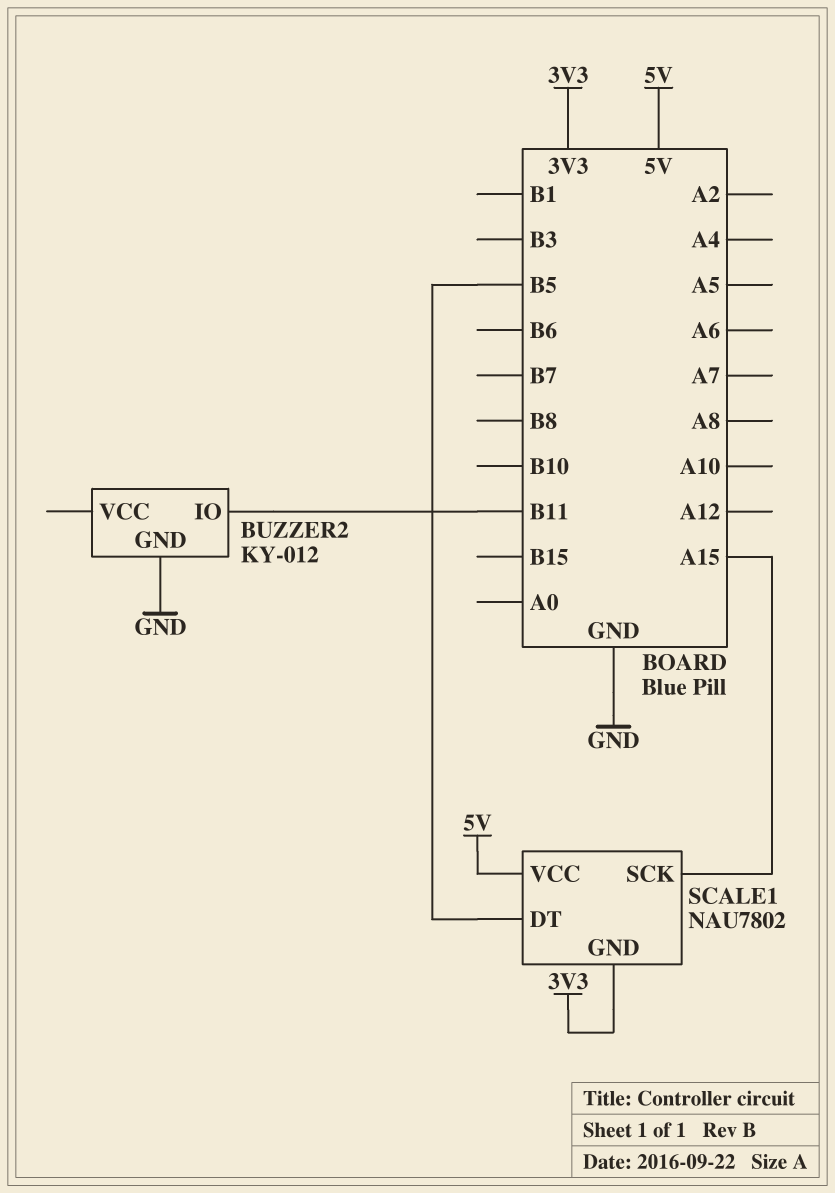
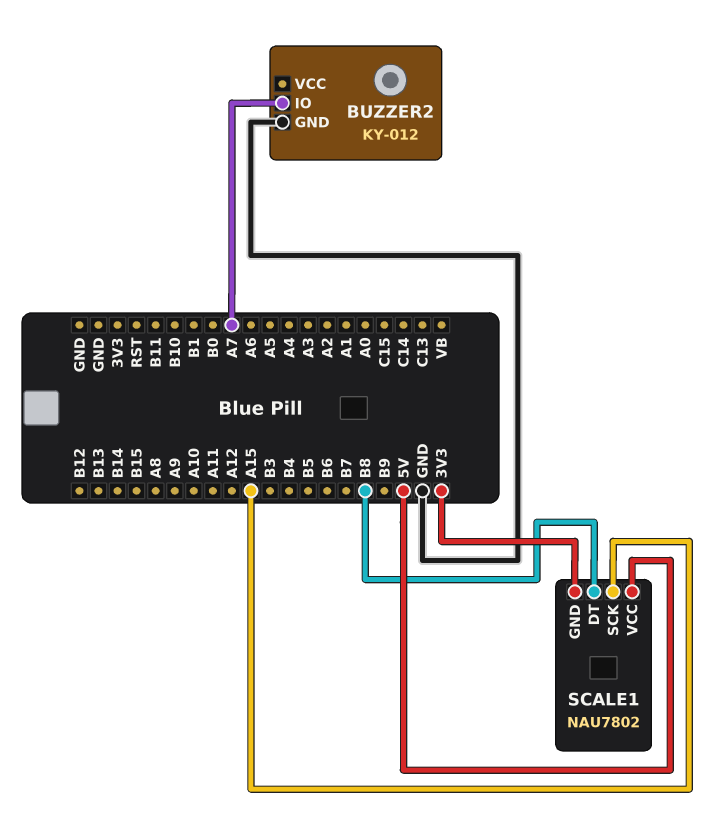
BUZZER2 pin IO: B11 -> A7
SCALE1 pin DT: B5 -> B8

